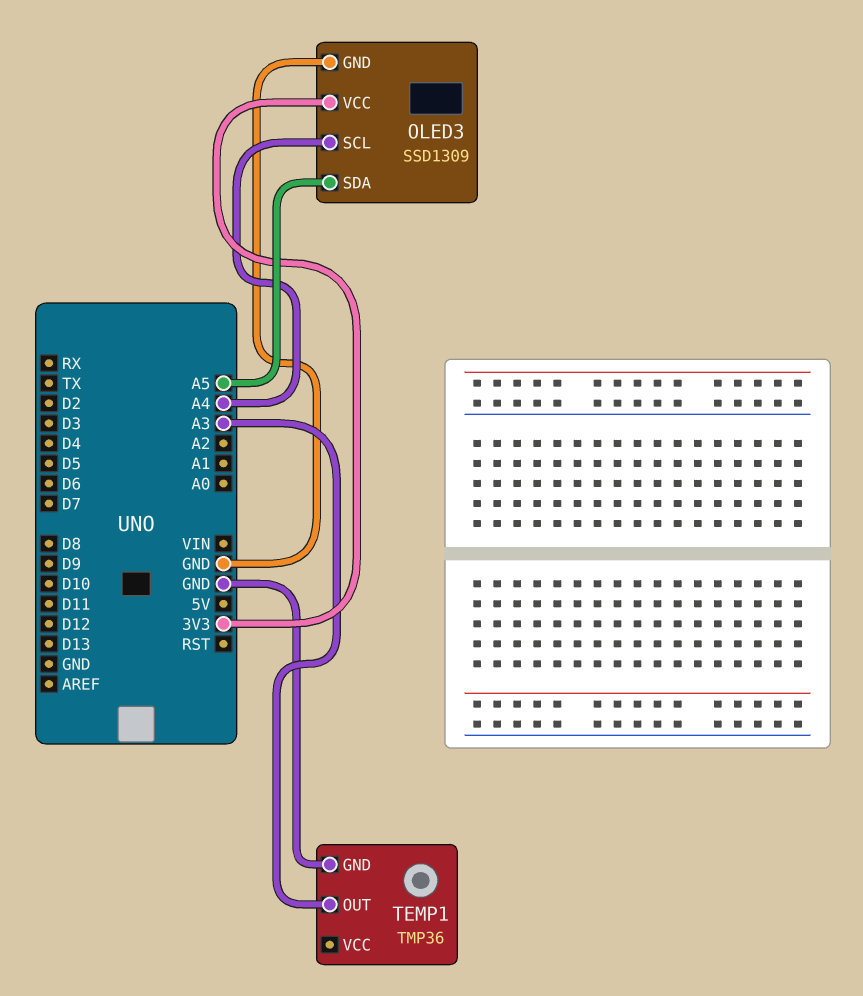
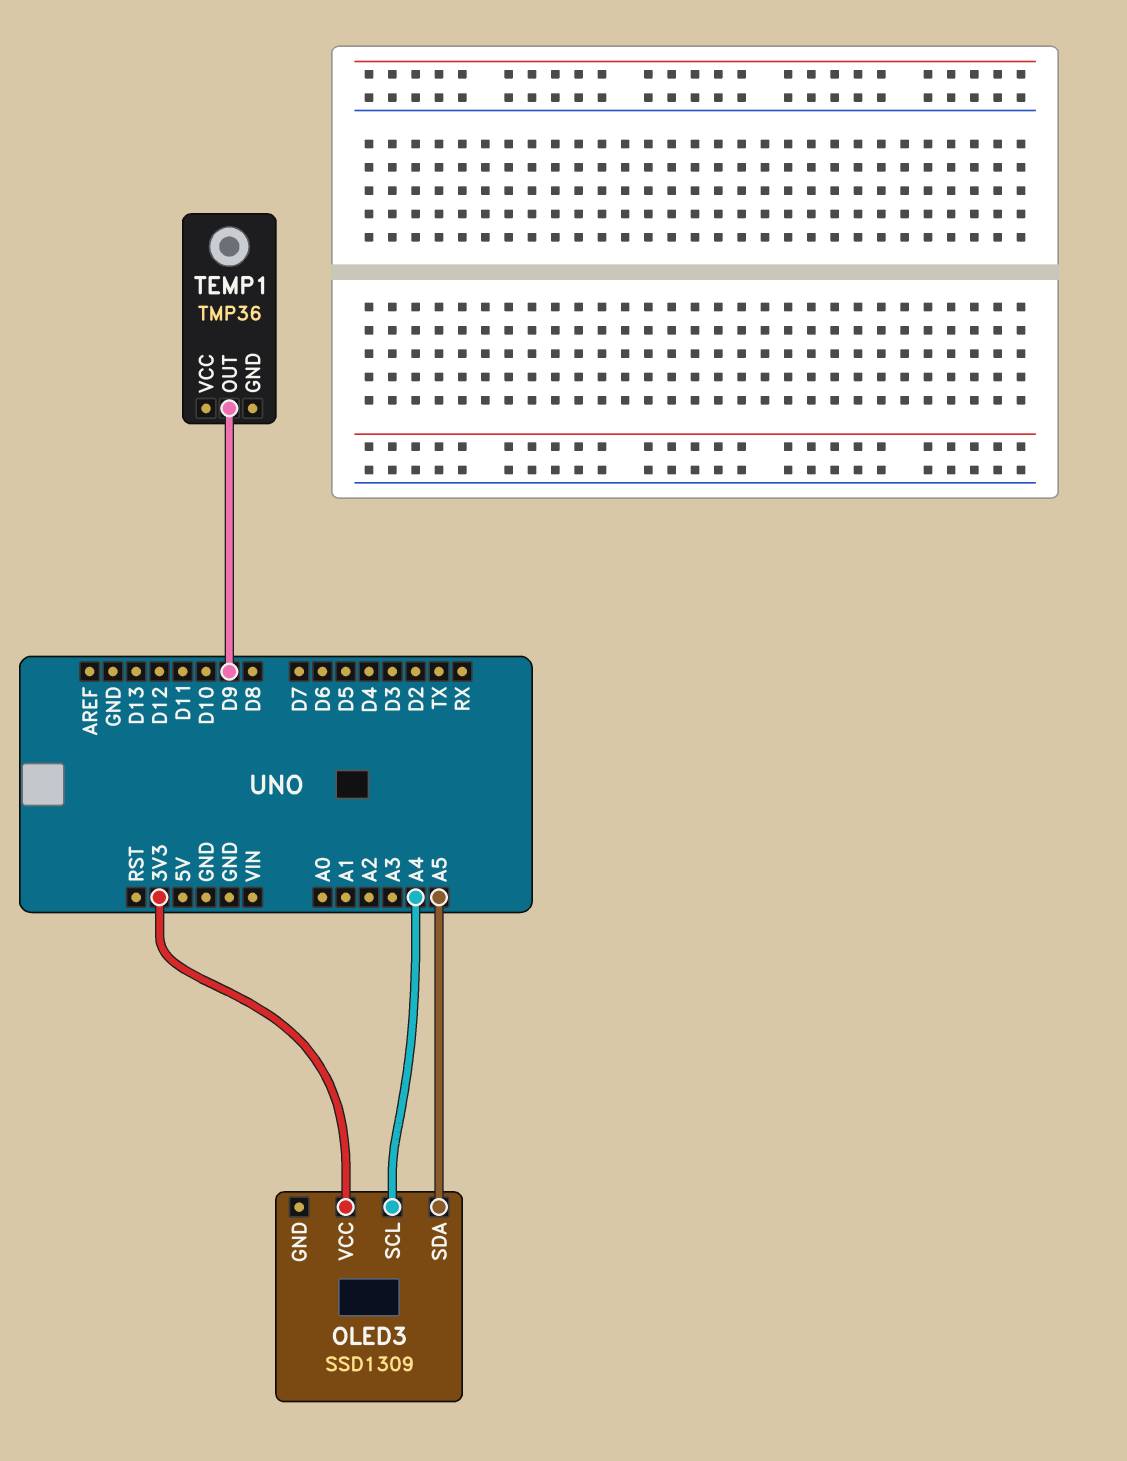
OLED3 pin GND: GND -> none
TEMP1 pin GND: GND -> none
TEMP1 pin OUT: A3 -> D9

